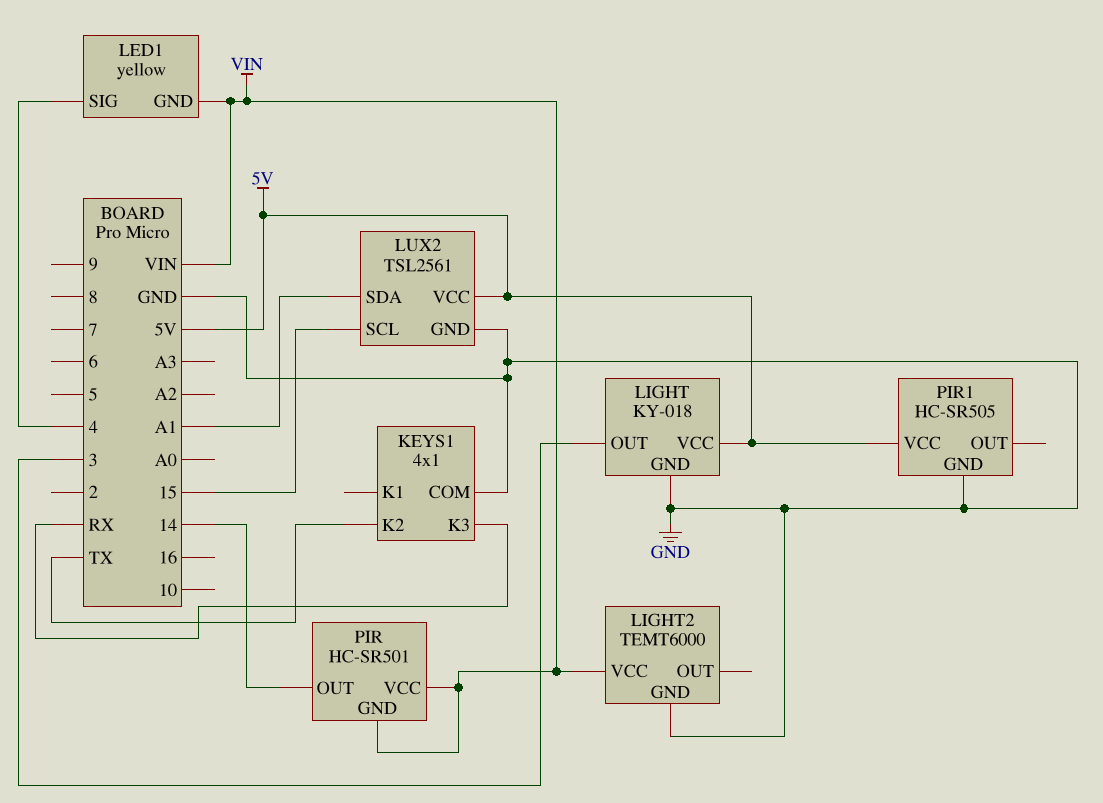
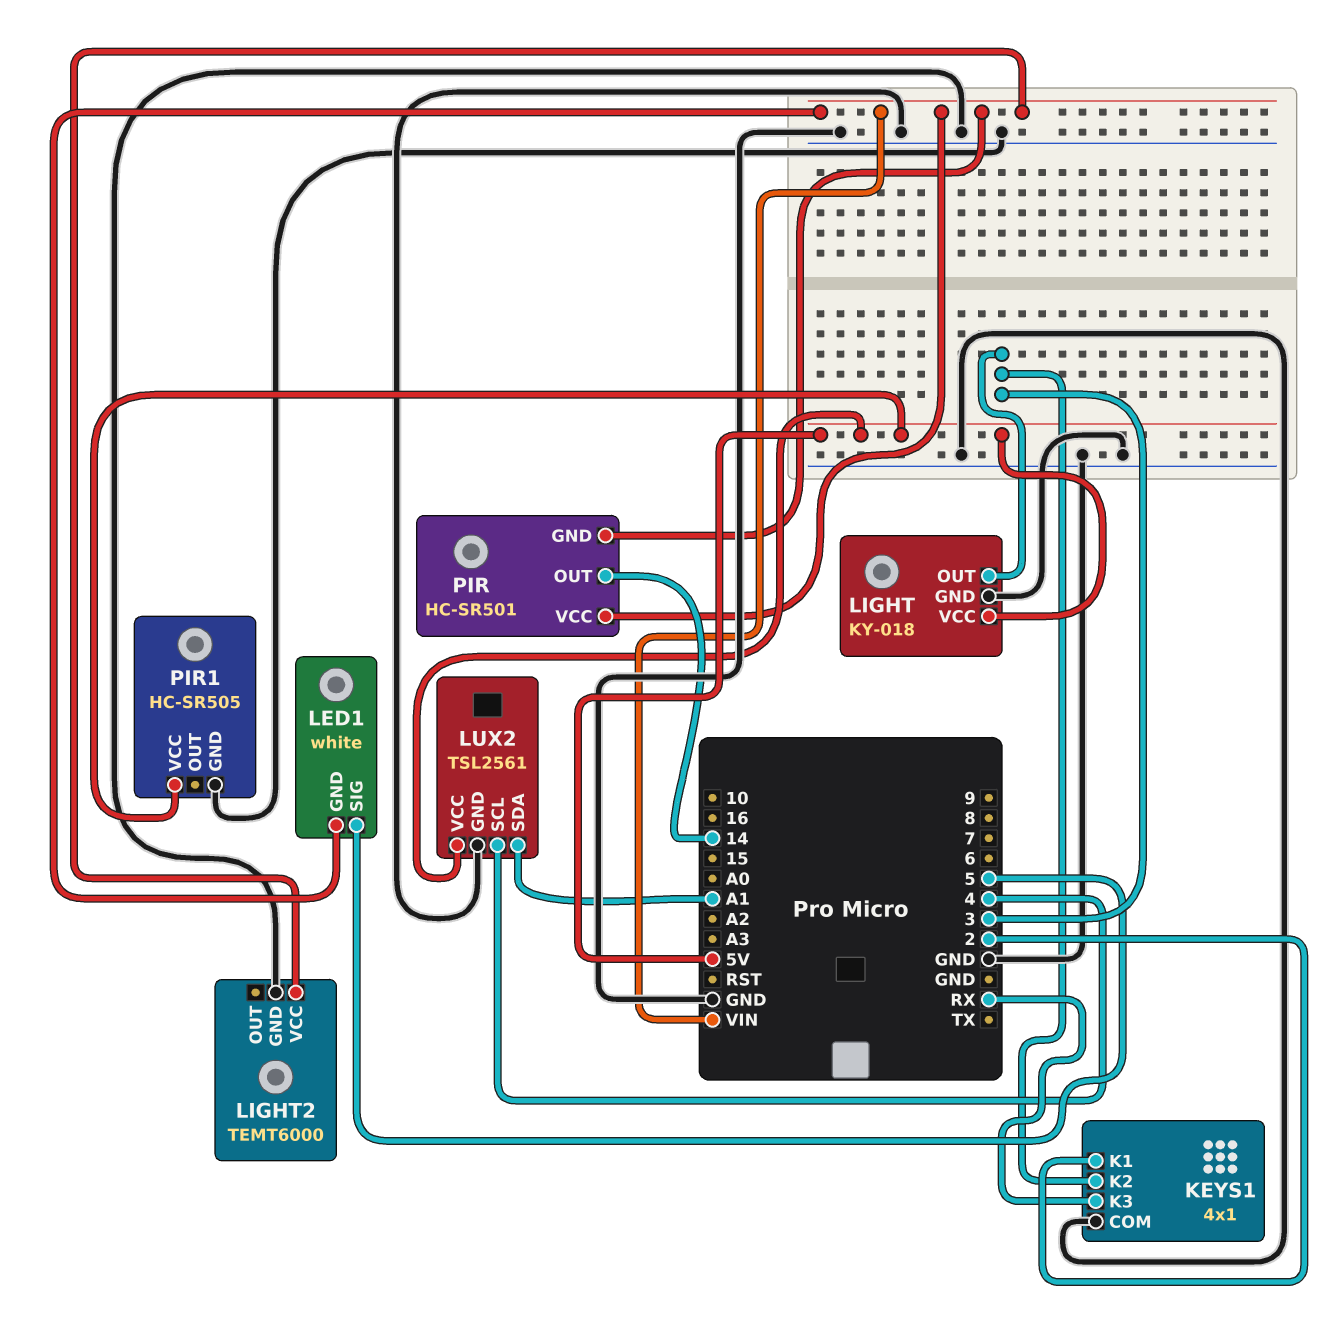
KEYS1 pin K1: none -> 2
KEYS1 pin K2: TX -> 3
LED1: yellow -> white
LED1 pin SIG: 4 -> 5
LUX2 pin SCL: 15 -> 4

